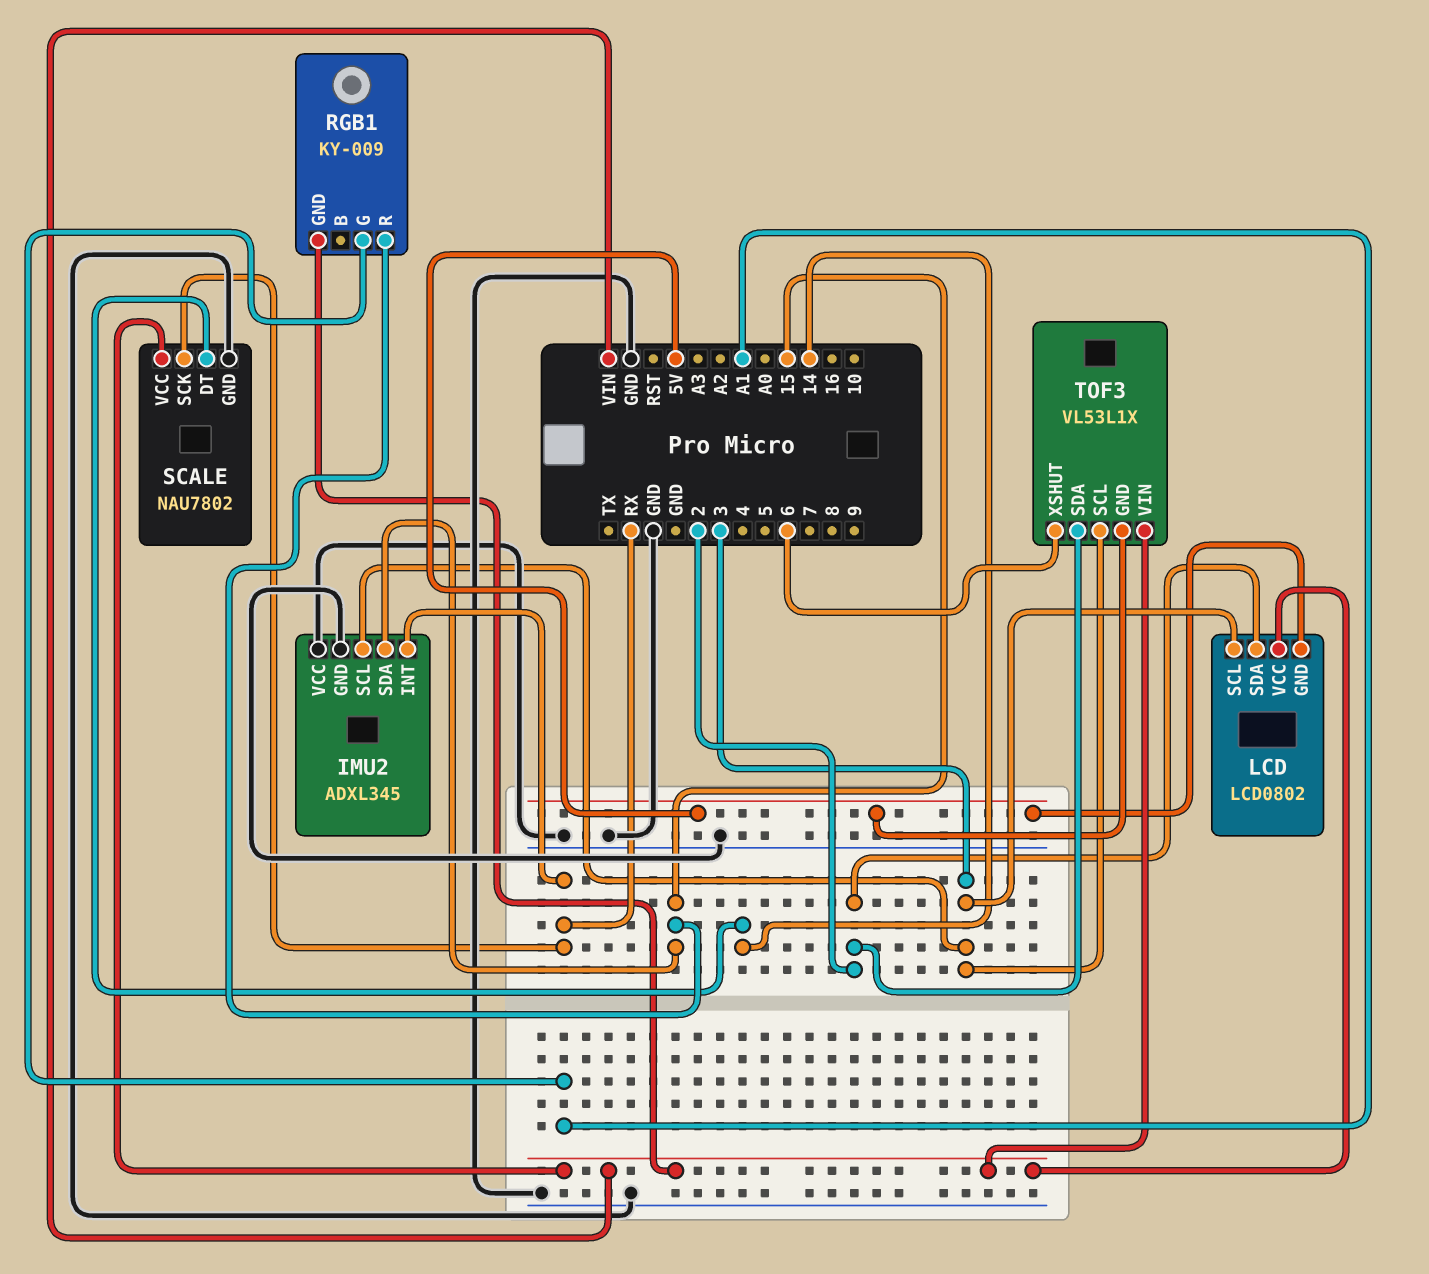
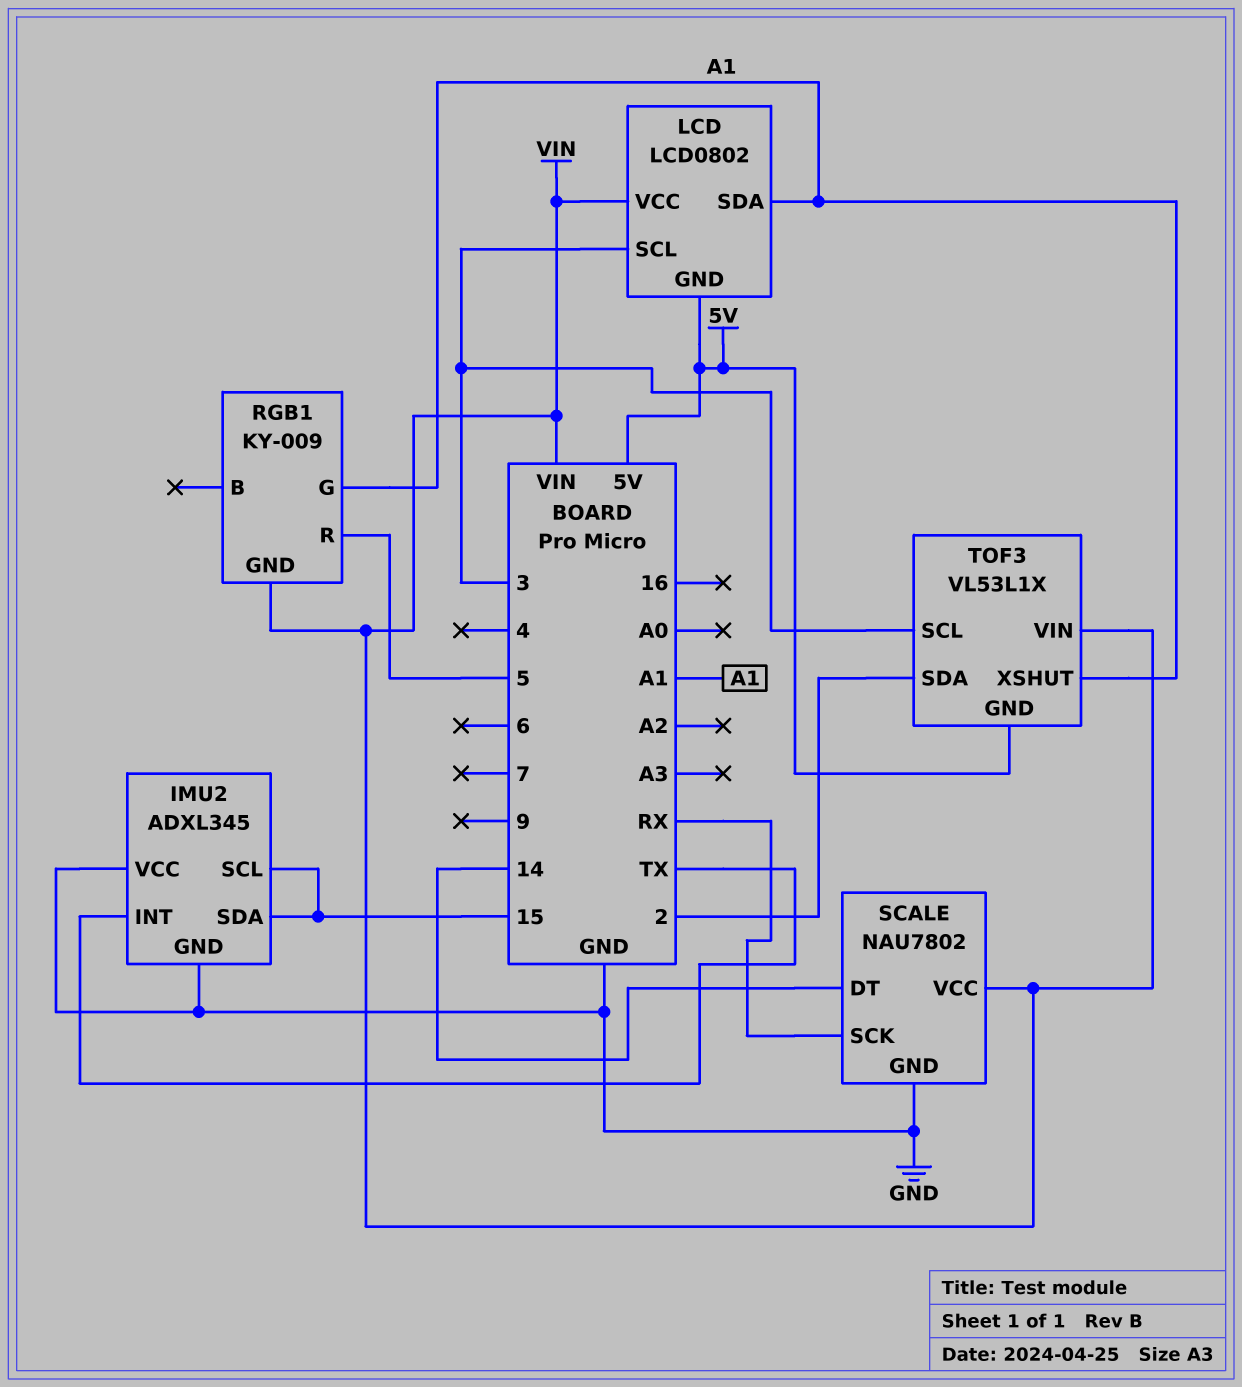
IMU2 pin INT: RX -> TX
IMU2 pin SCL: 3 -> 15
LCD pin SDA: 2 -> A1
RGB1 pin R: 15 -> 5
TOF3 pin XSHUT: 6 -> A1

